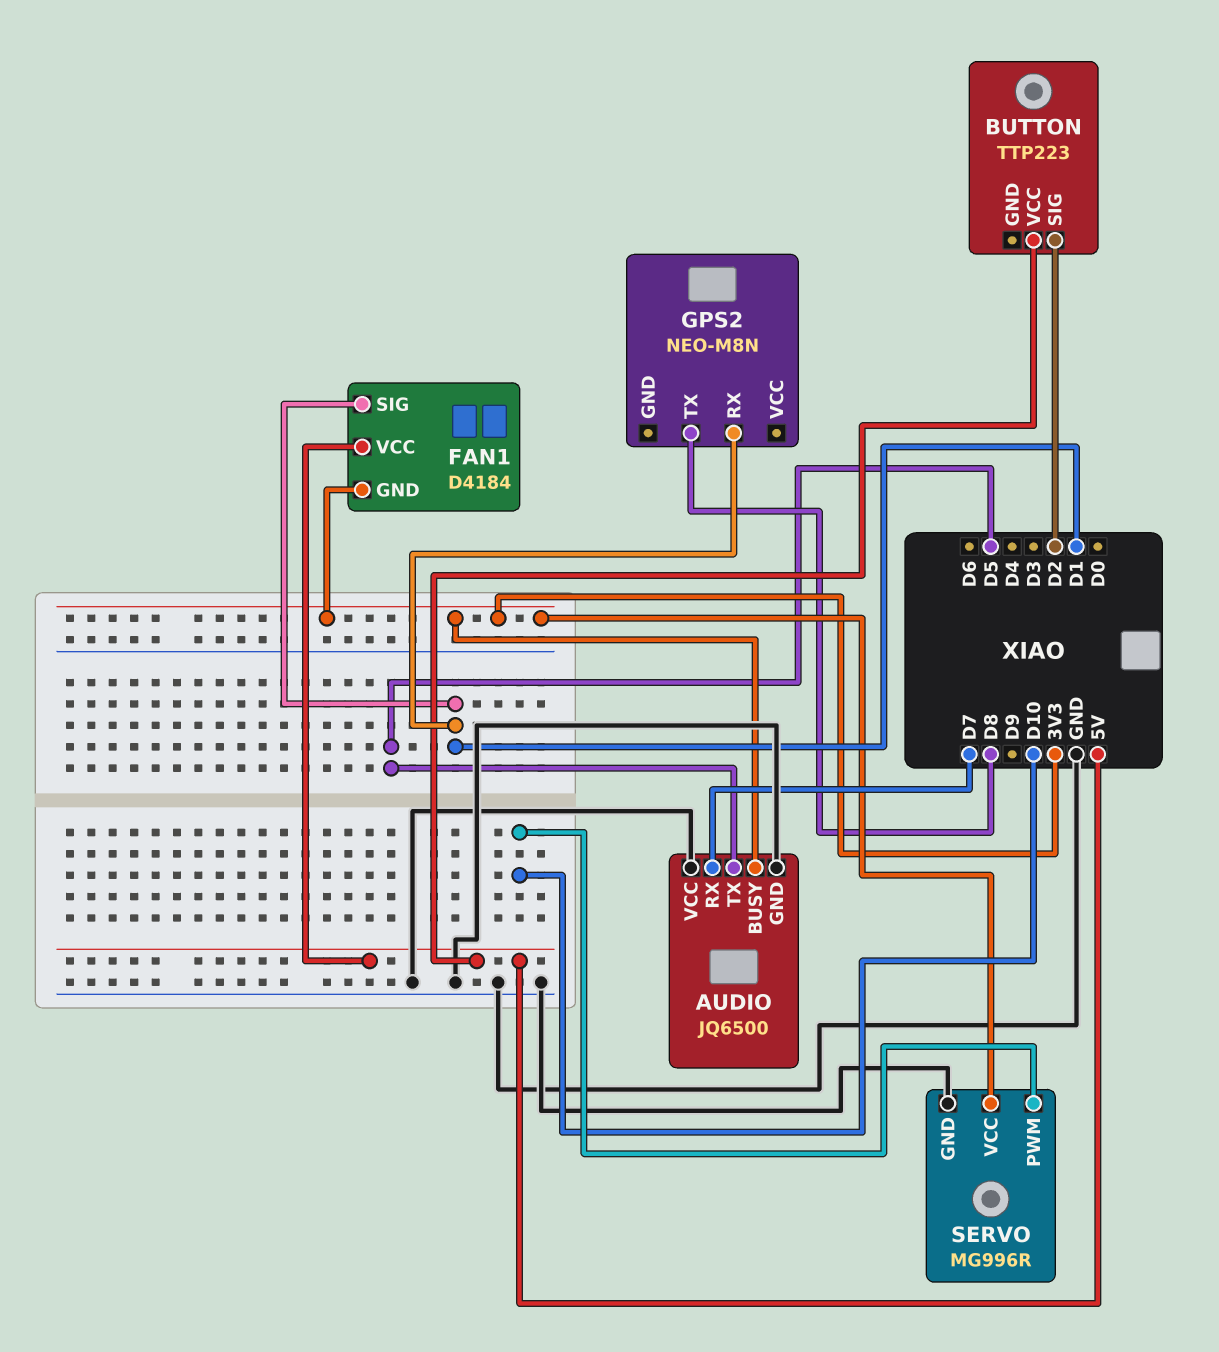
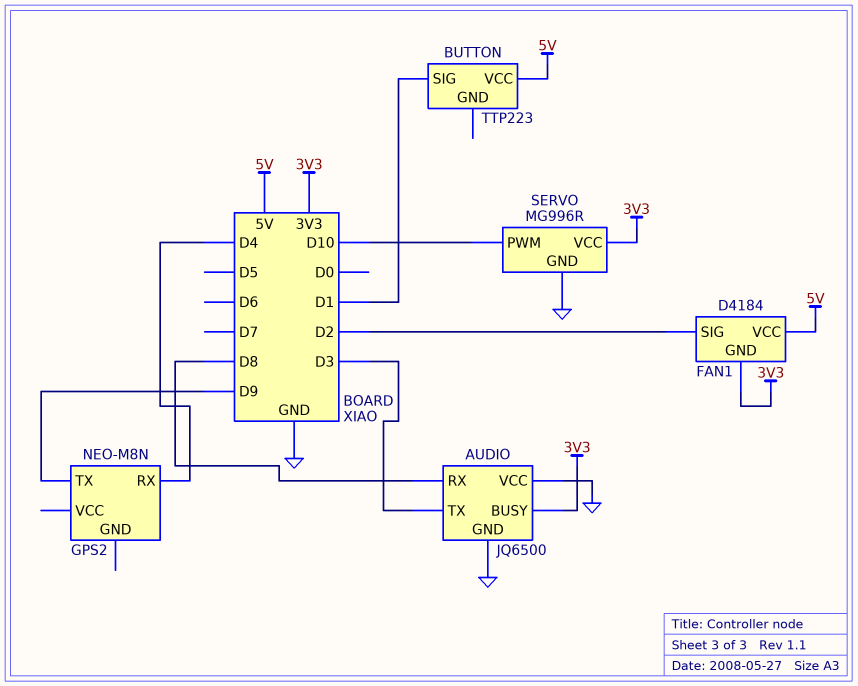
AUDIO pin RX: D7 -> D8
AUDIO pin TX: D5 -> D3
BUTTON pin SIG: D2 -> D1
FAN1 pin SIG: D1 -> D2
GPS2 pin RX: D1 -> D4
GPS2 pin TX: D8 -> D9

